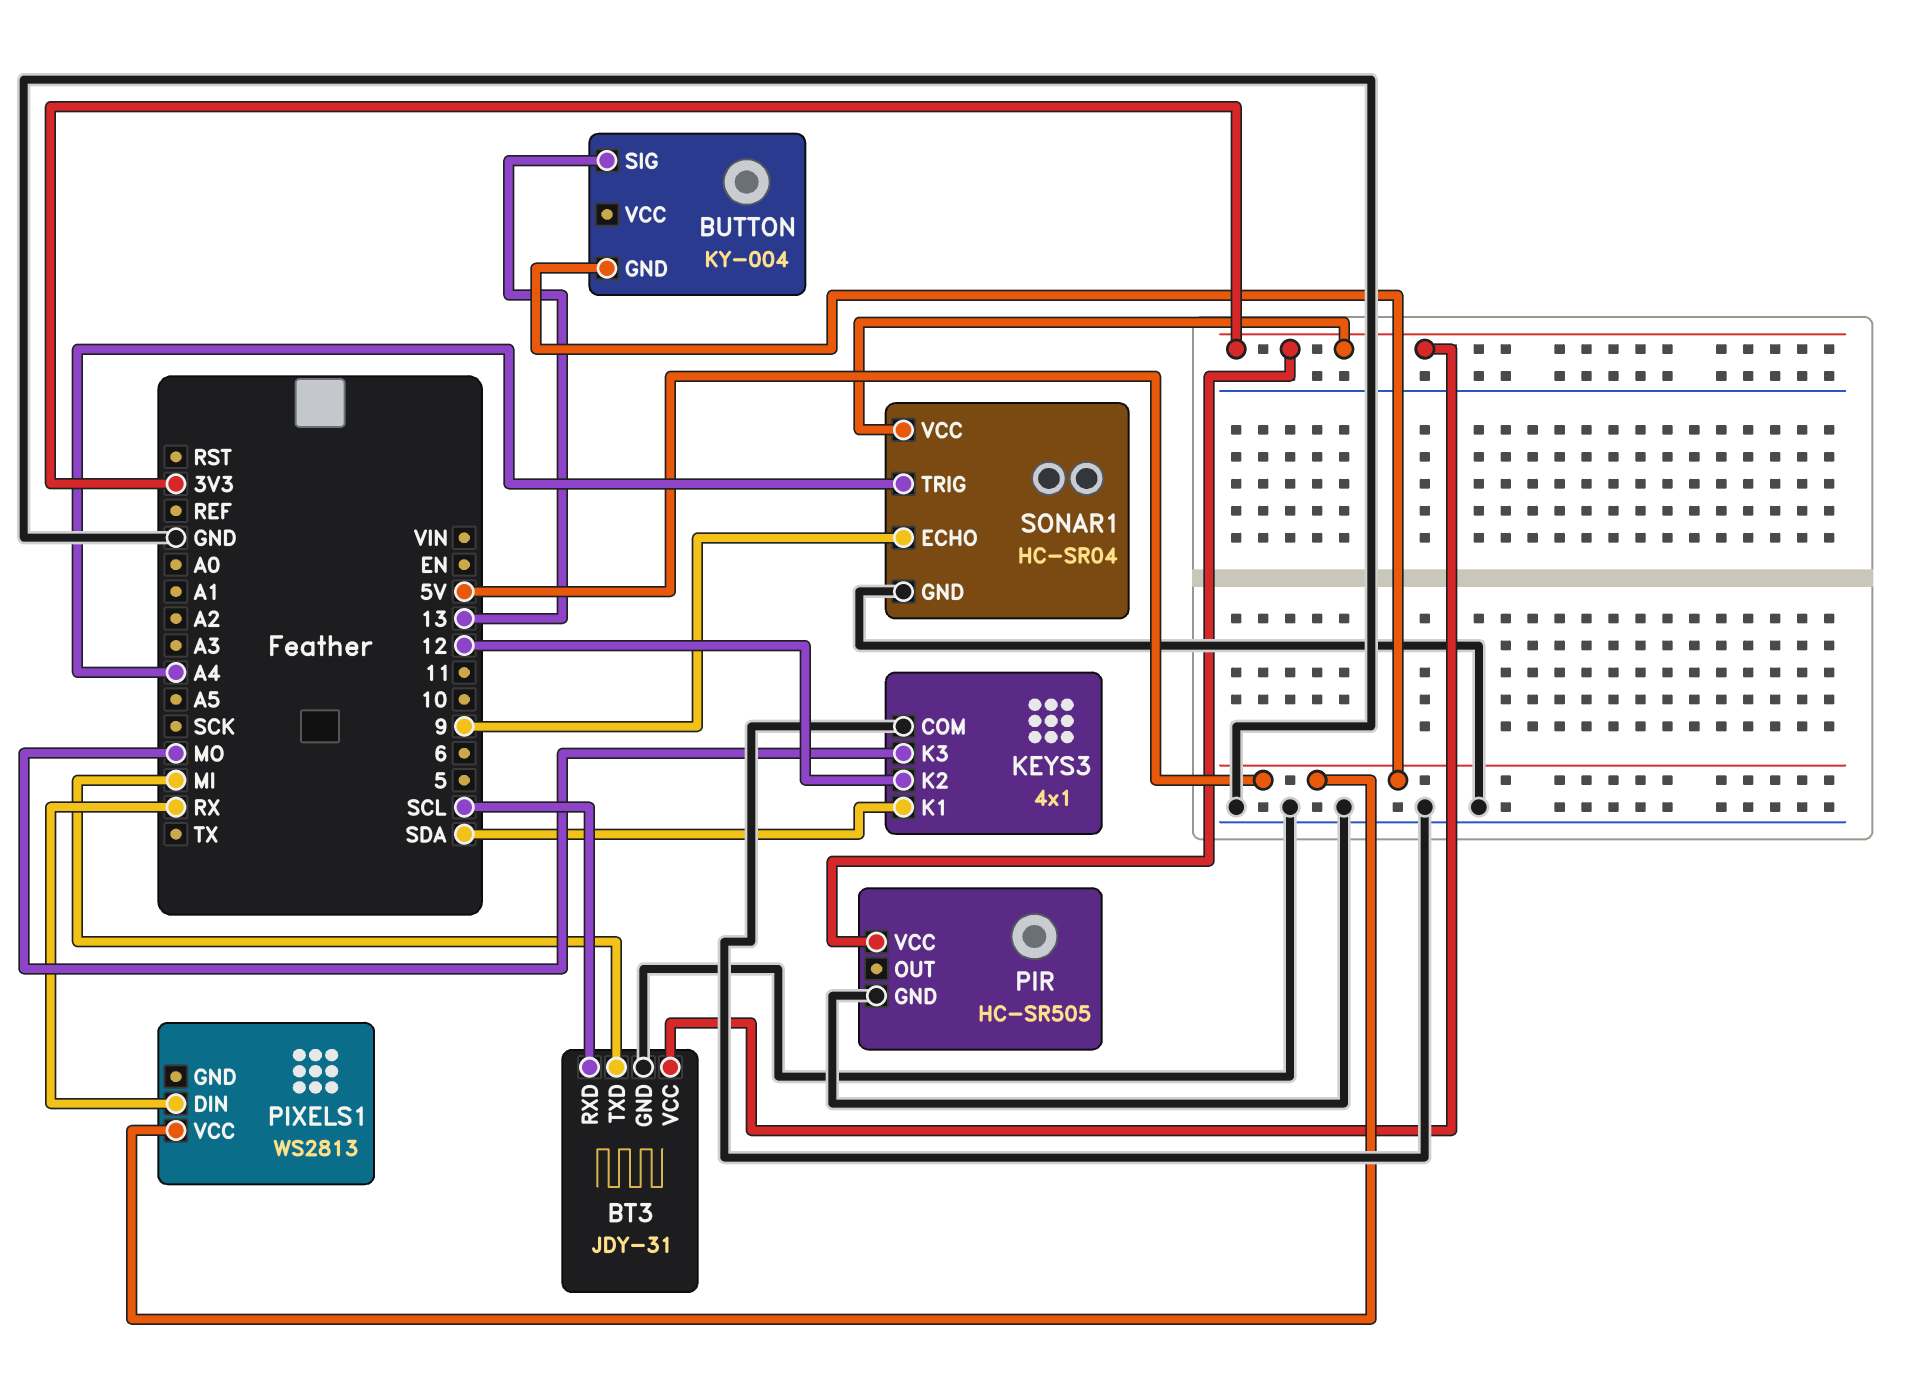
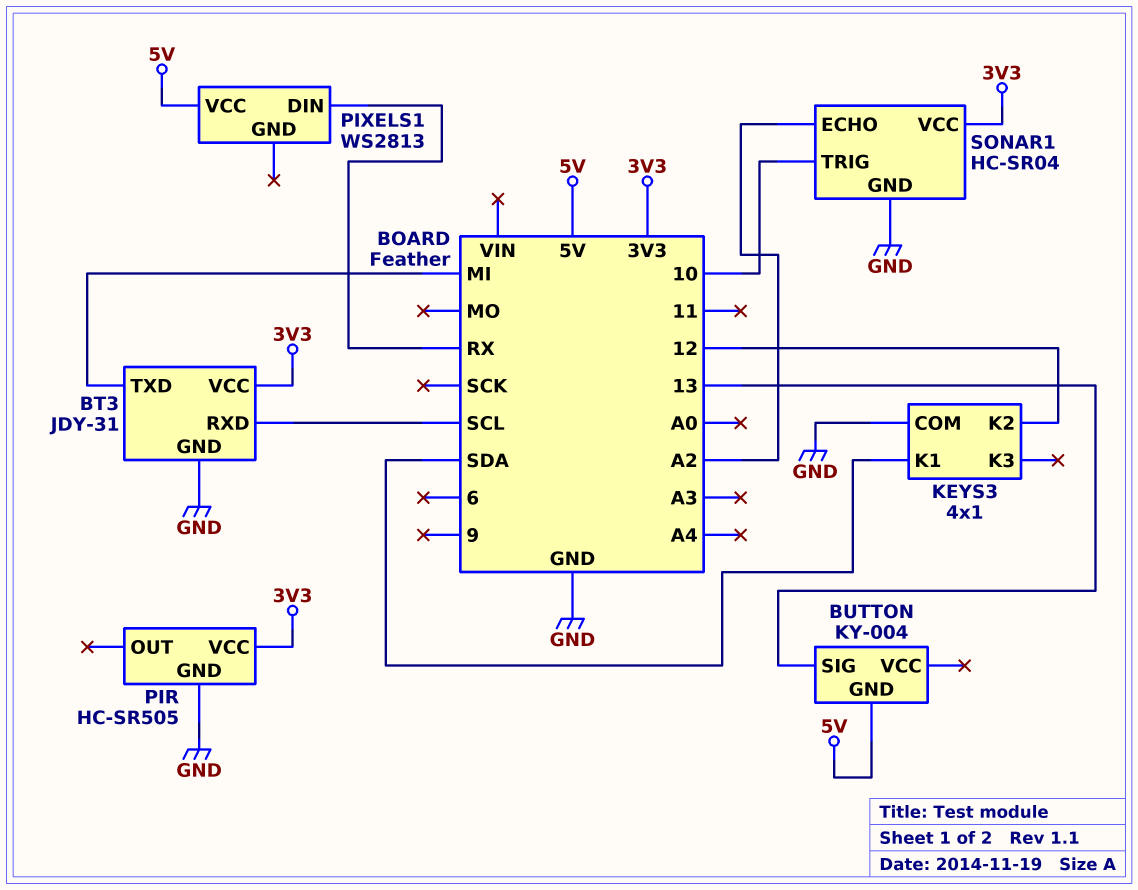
KEYS3 pin K3: MO -> none
SONAR1 pin ECHO: 9 -> A2
SONAR1 pin TRIG: A4 -> 10

